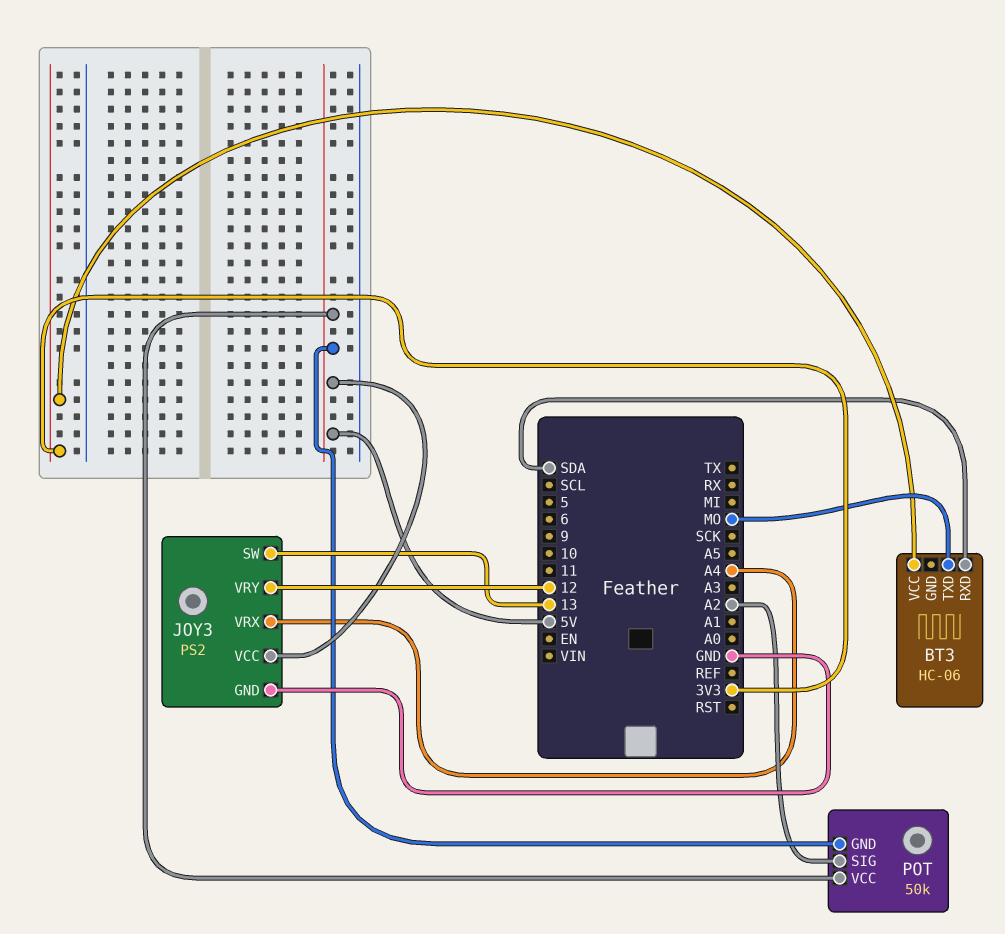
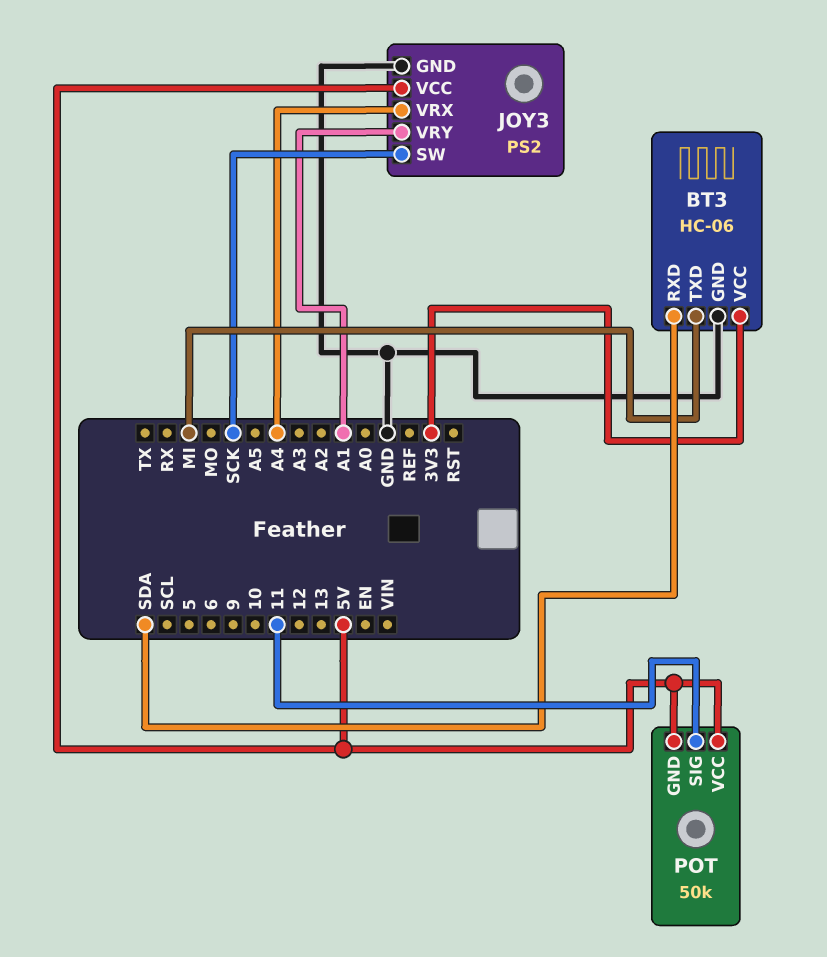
BT3 pin GND: none -> GND
BT3 pin TXD: MO -> MI
JOY3 pin SW: 13 -> SCK
JOY3 pin VRY: 12 -> A1
POT pin SIG: A2 -> 11

